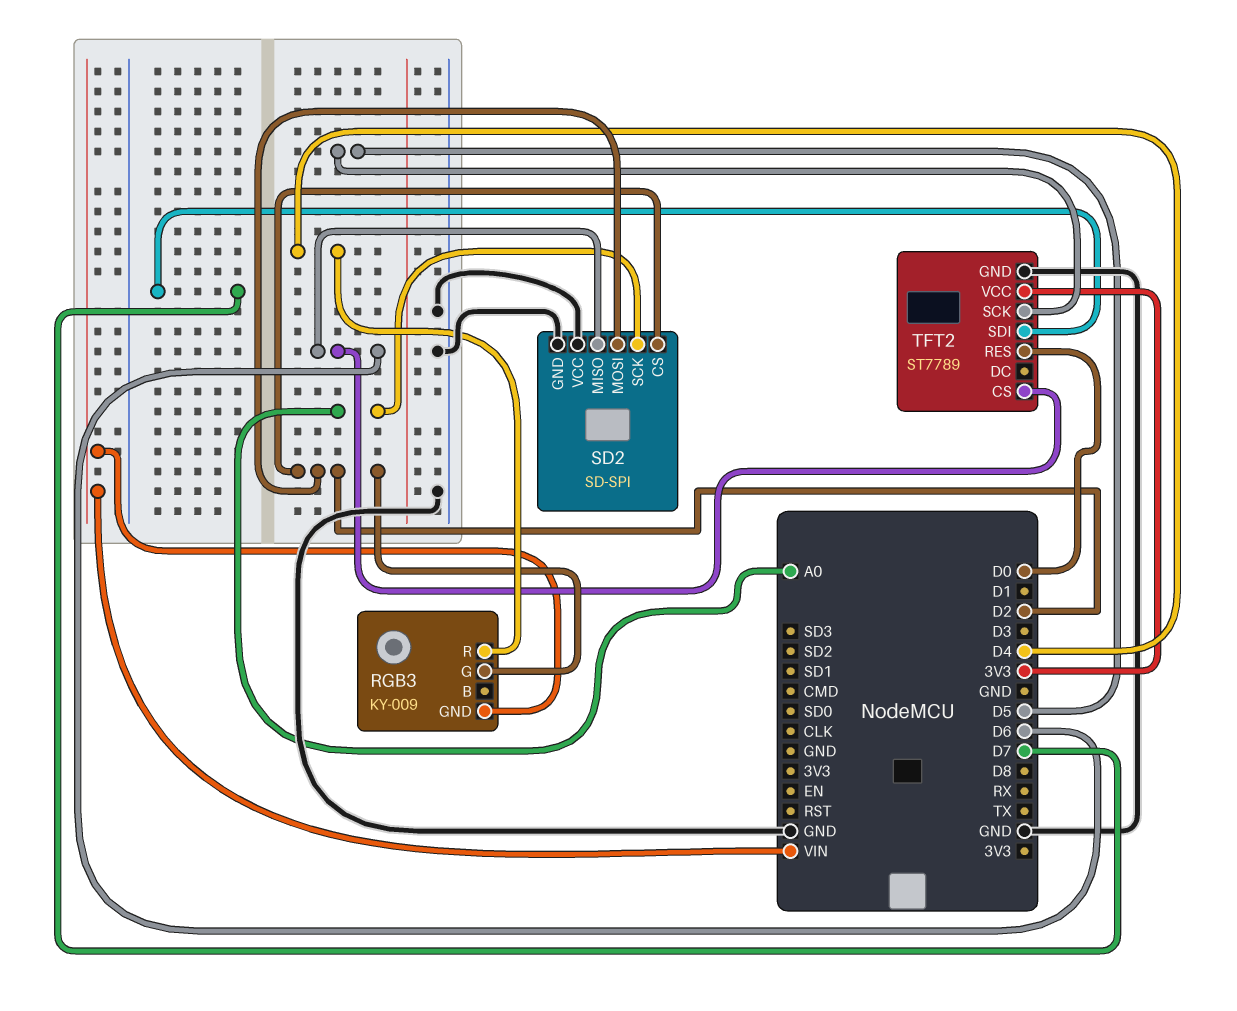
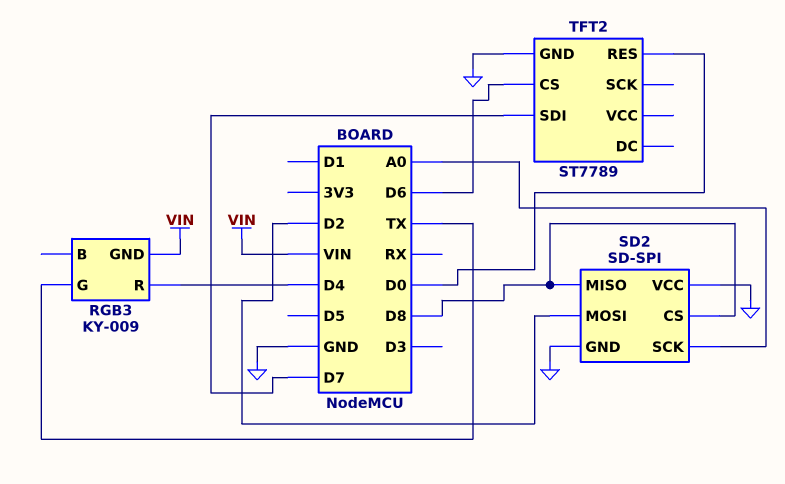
RGB3 pin G: D2 -> TX
SD2 pin CS: D2 -> D8
SD2 pin MISO: D6 -> D8
TFT2 pin SCK: D5 -> none
TFT2 pin VCC: 3V3 -> none

